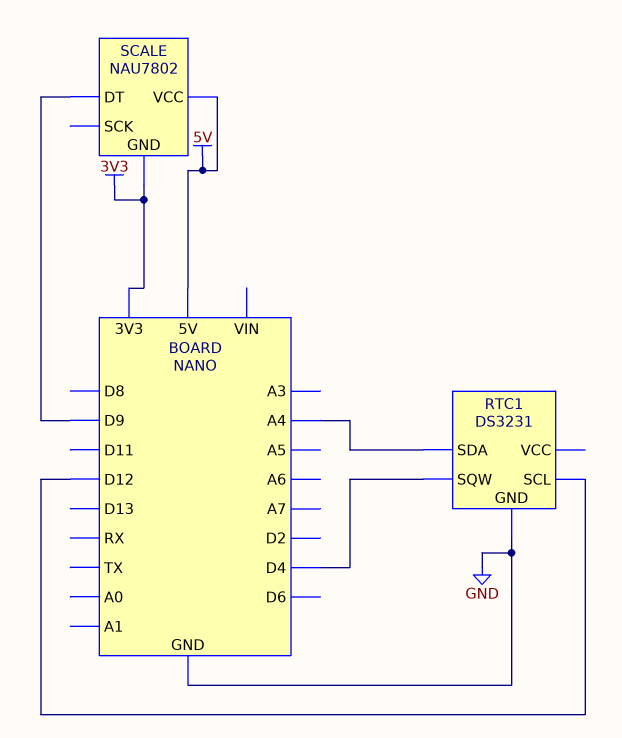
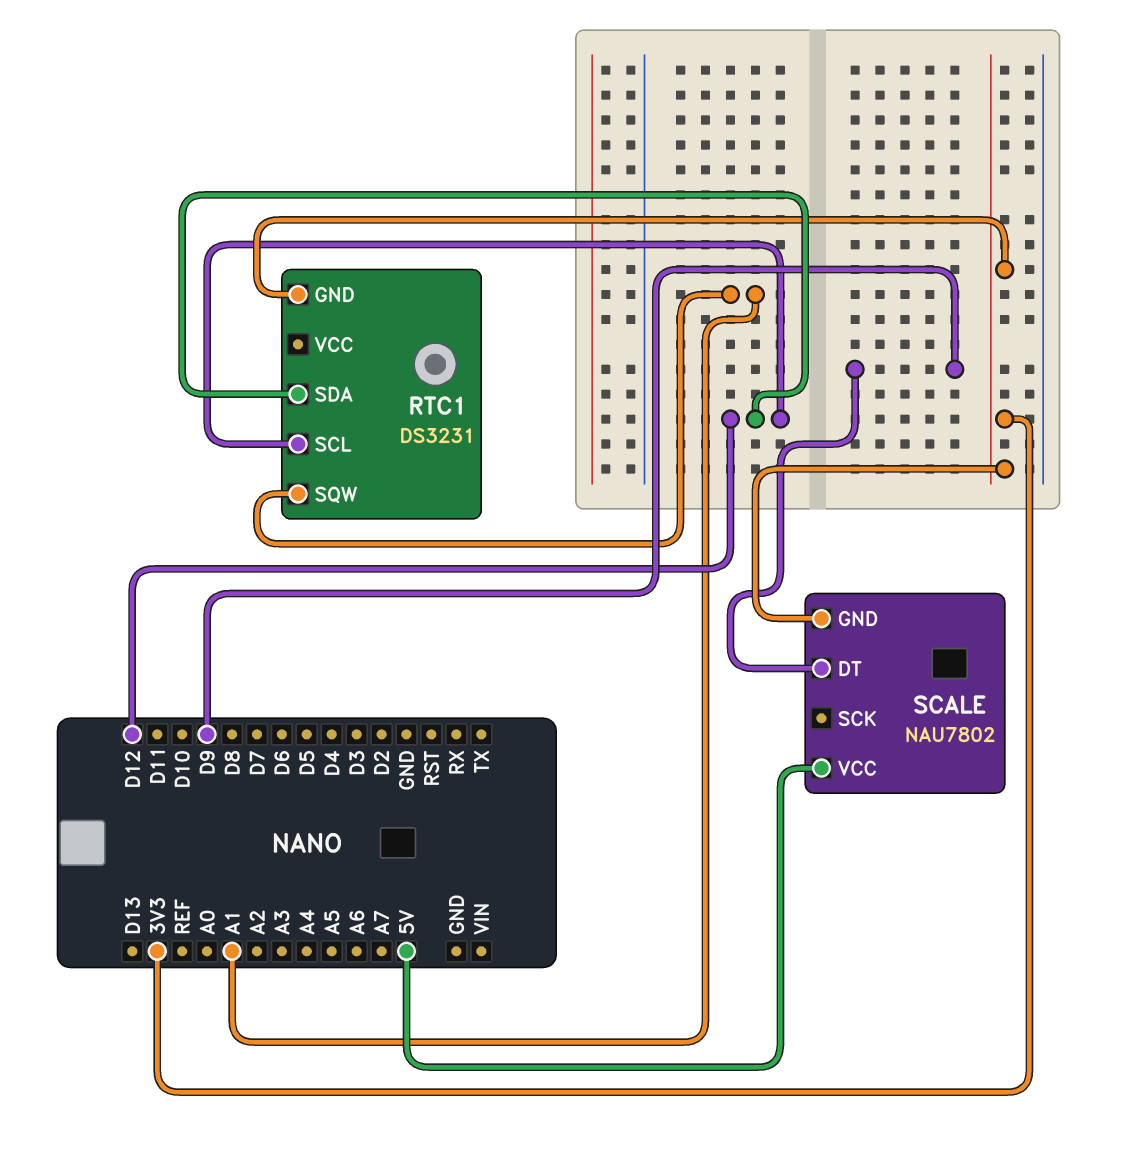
RTC1 pin GND: GND -> 3V3
RTC1 pin SDA: A4 -> D12
RTC1 pin SQW: D4 -> A1

